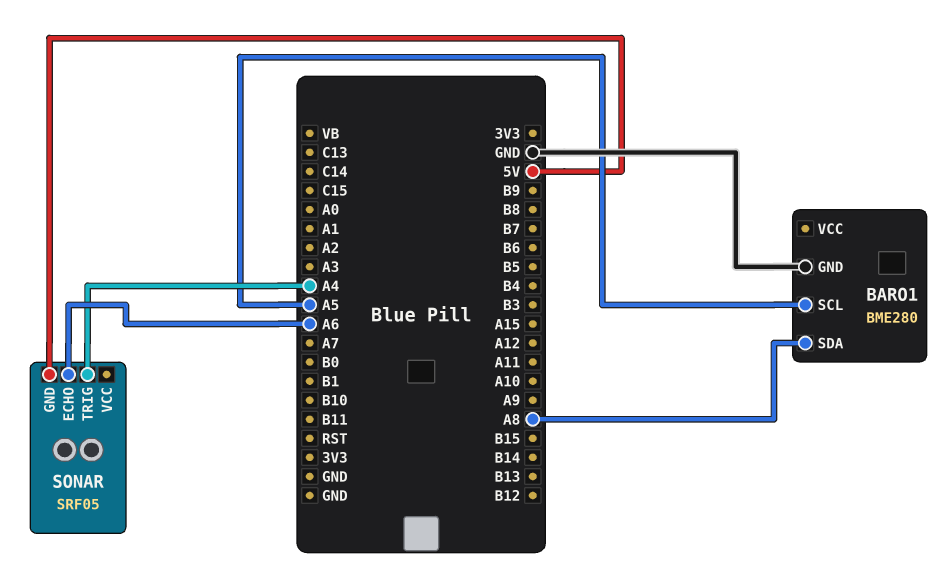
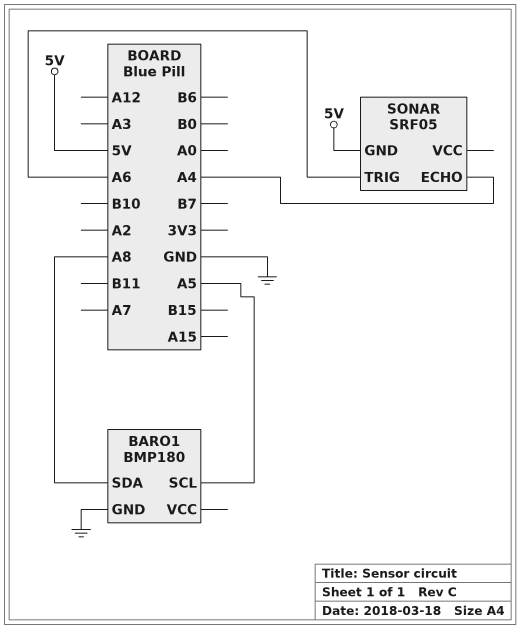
BARO1: BME280 -> BMP180
SONAR pin ECHO: A6 -> A4
SONAR pin TRIG: A4 -> A6

